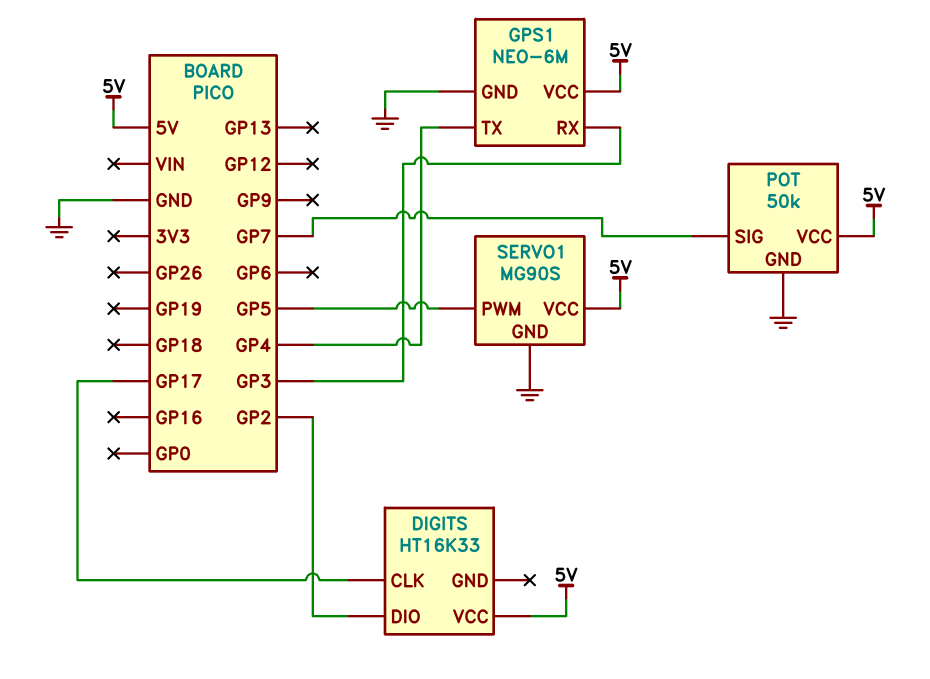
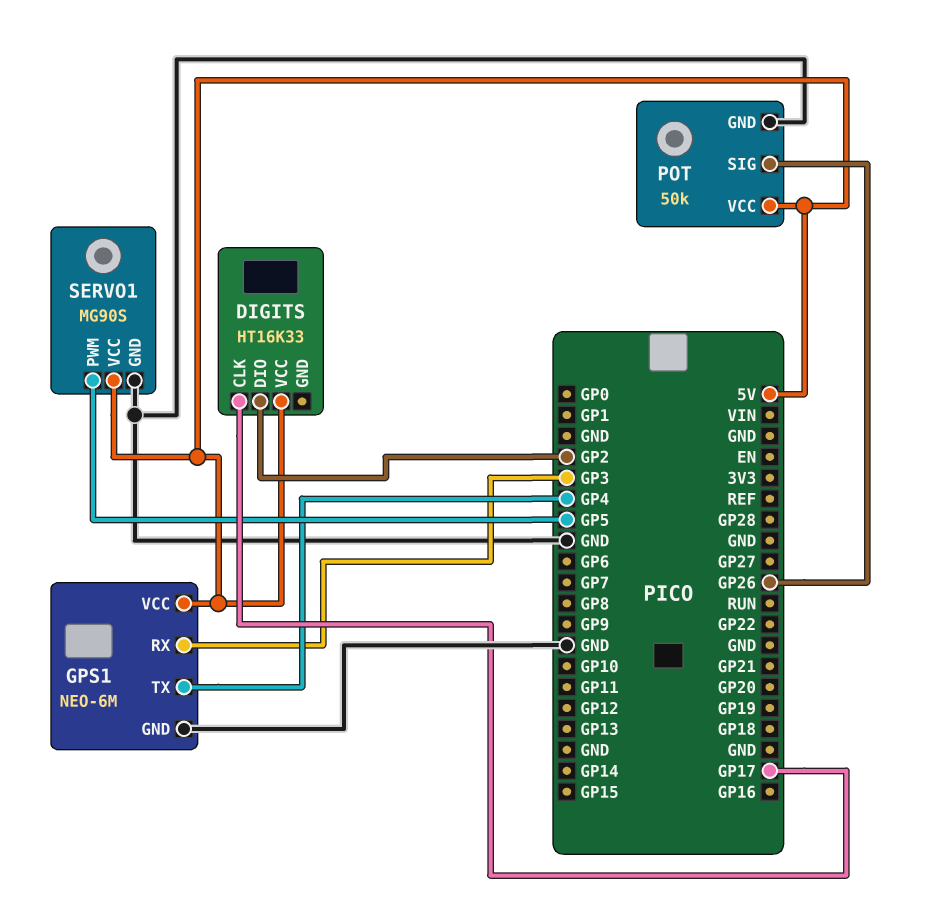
POT pin SIG: GP7 -> GP26

